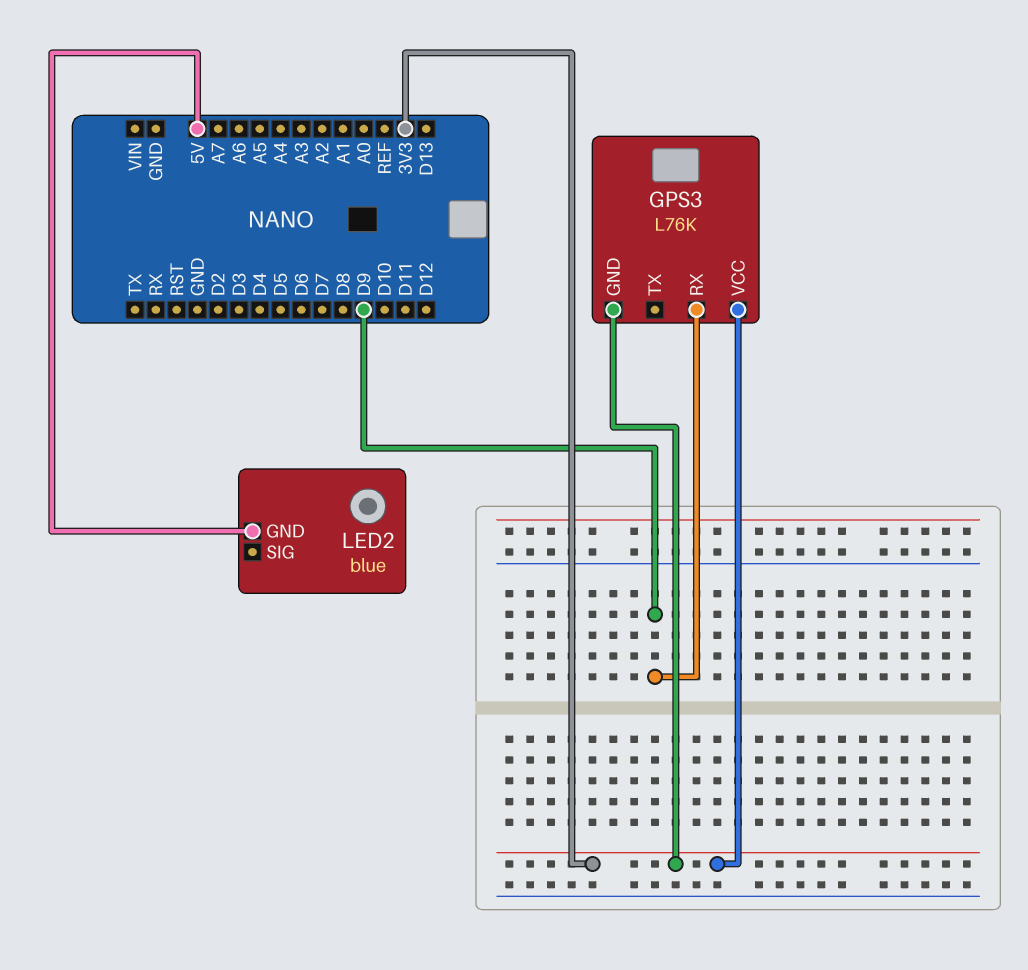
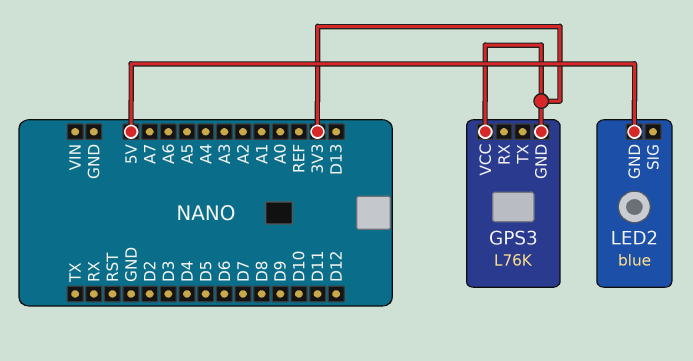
GPS3 pin RX: D9 -> none

